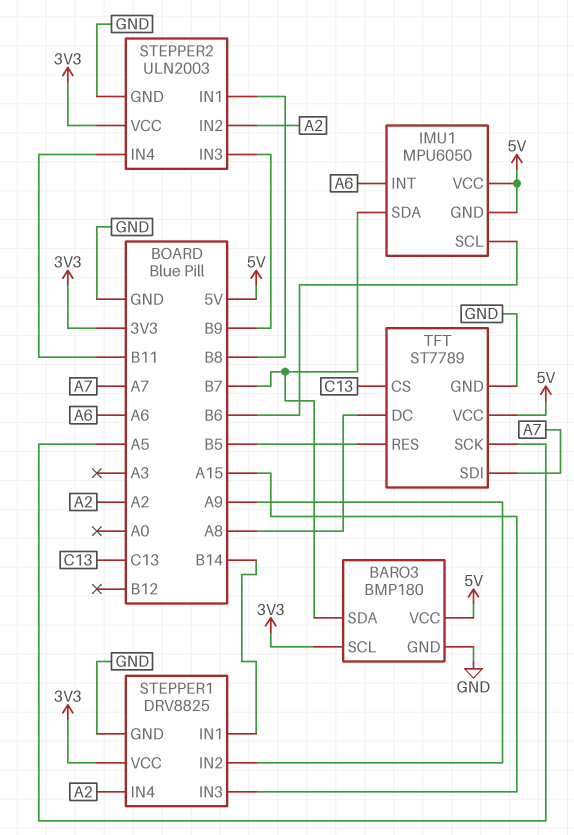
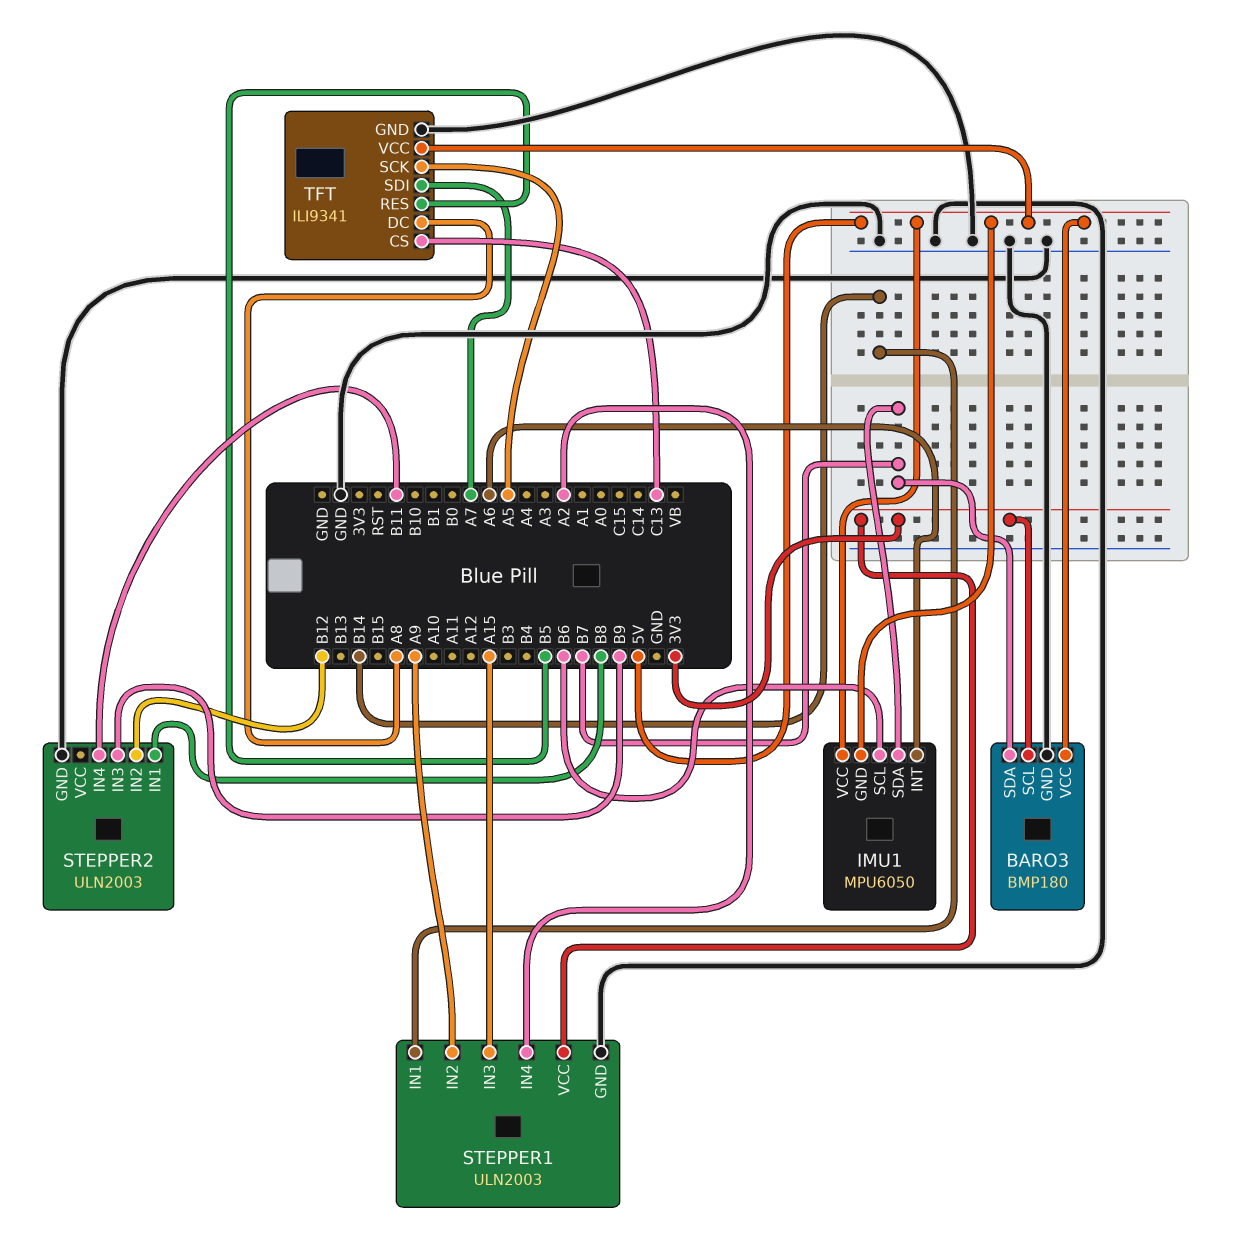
STEPPER1: DRV8825 -> ULN2003
STEPPER2 pin IN2: A2 -> B12
STEPPER2 pin VCC: 3V3 -> none
TFT: ST7789 -> ILI9341

